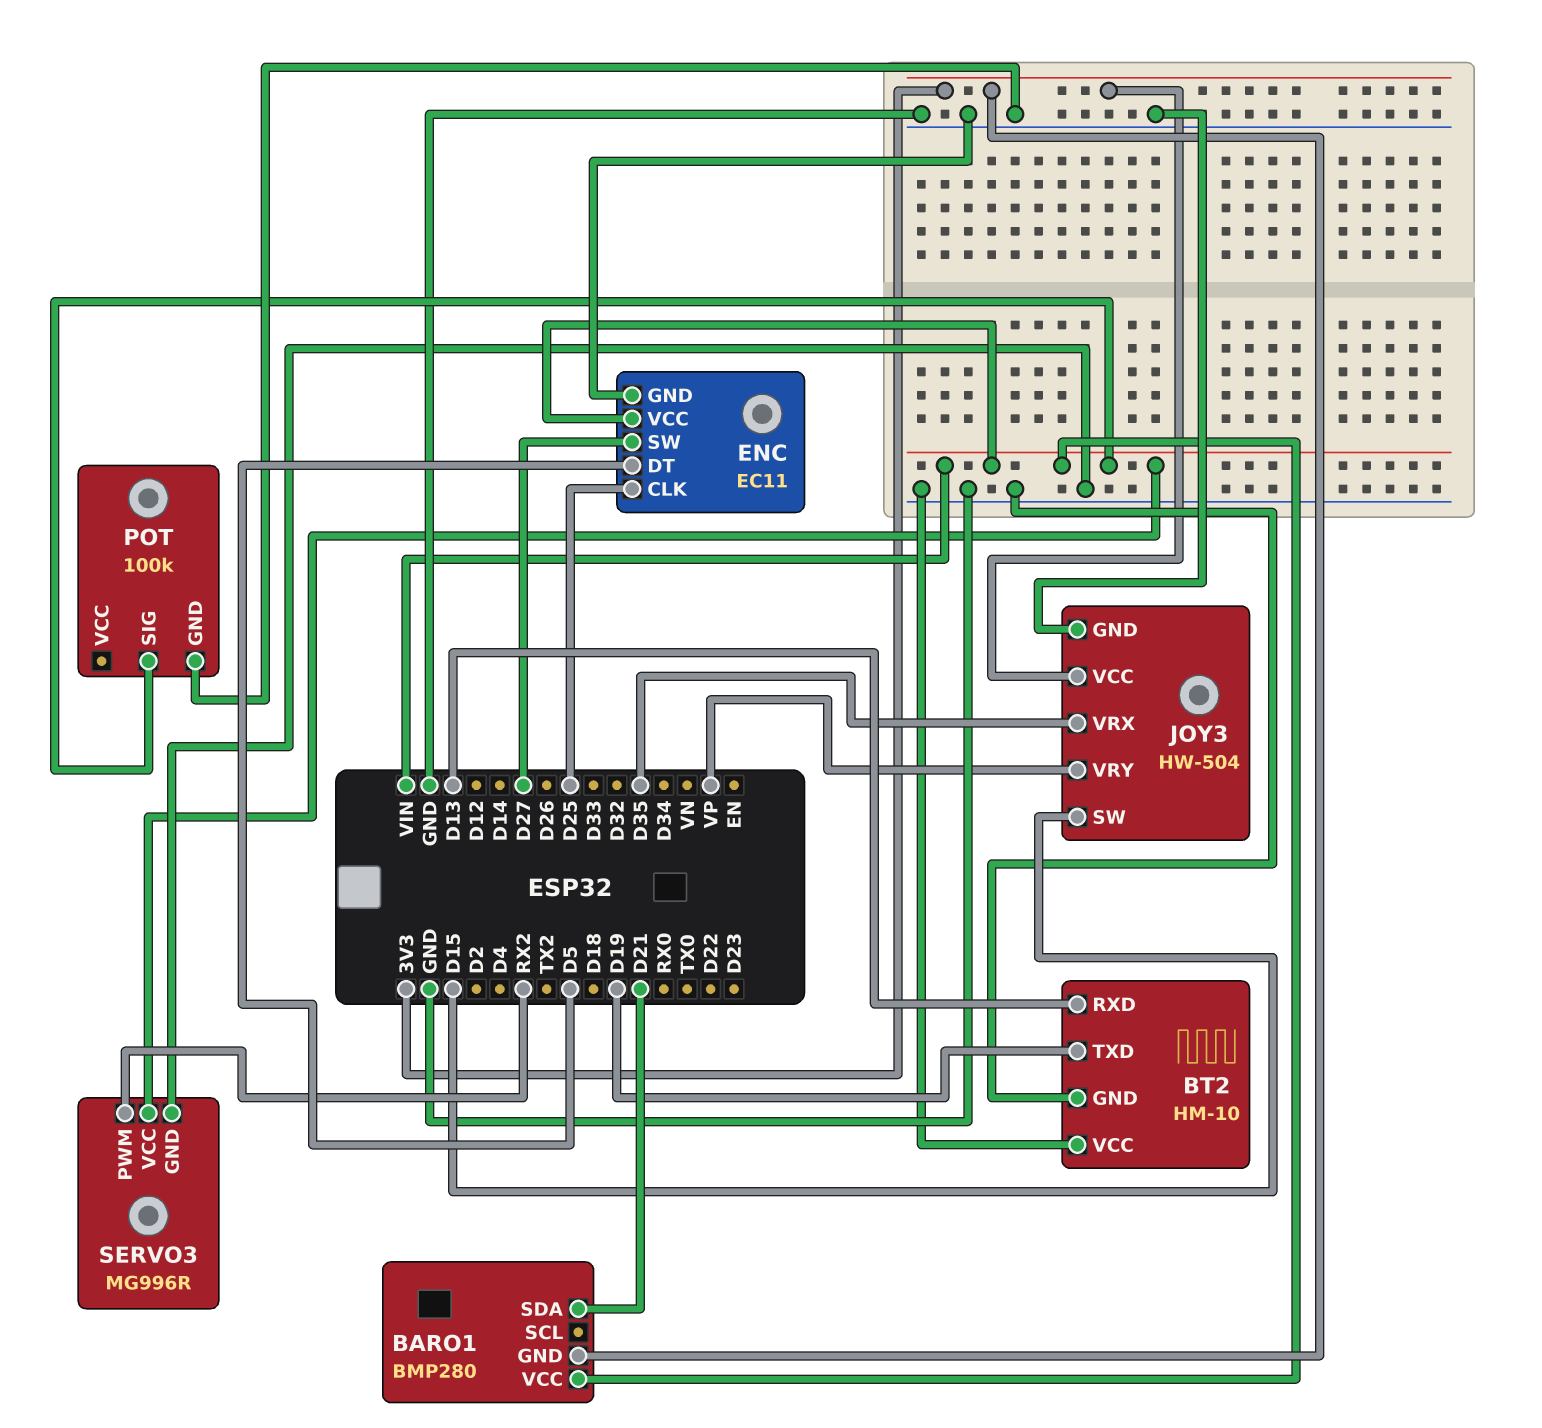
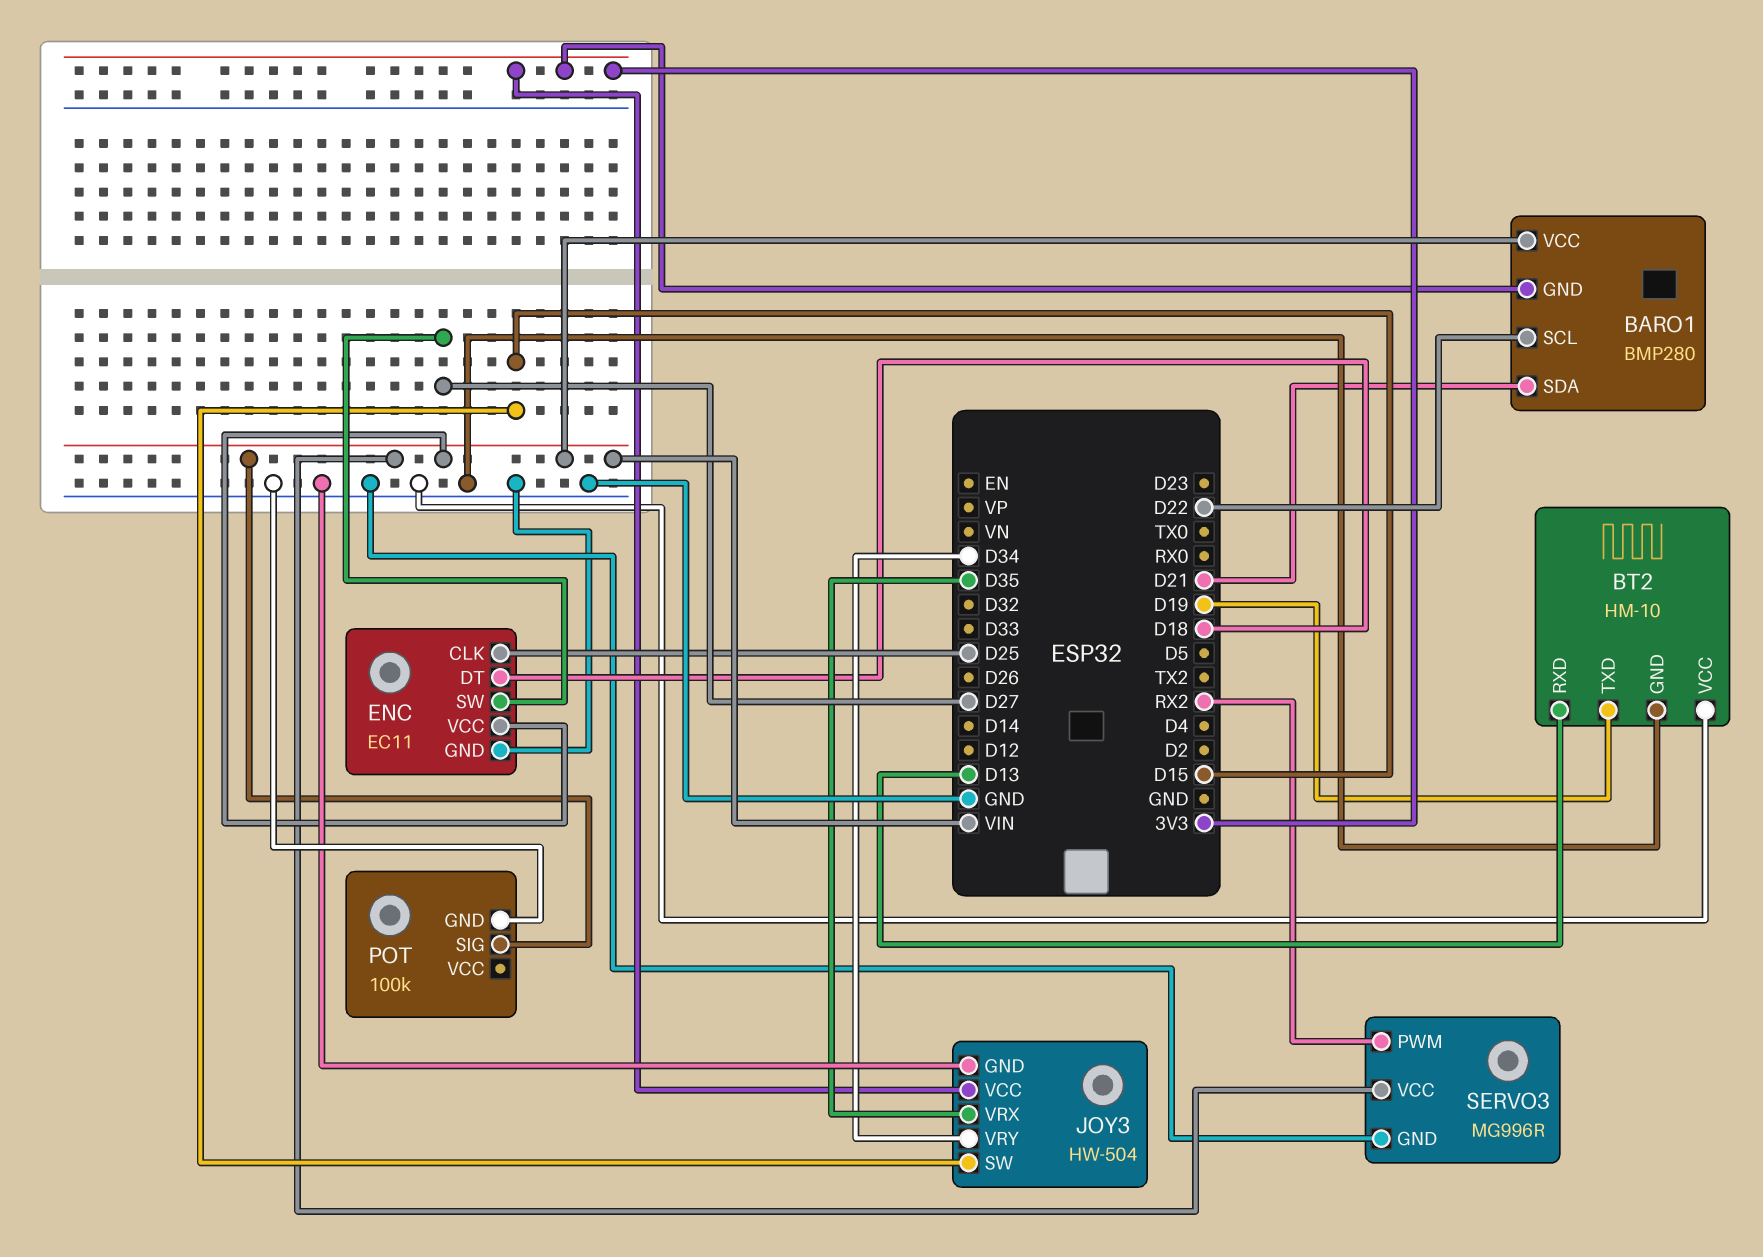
BARO1 pin SCL: none -> D22
ENC pin DT: D5 -> D18
JOY3 pin VRY: VP -> D34

